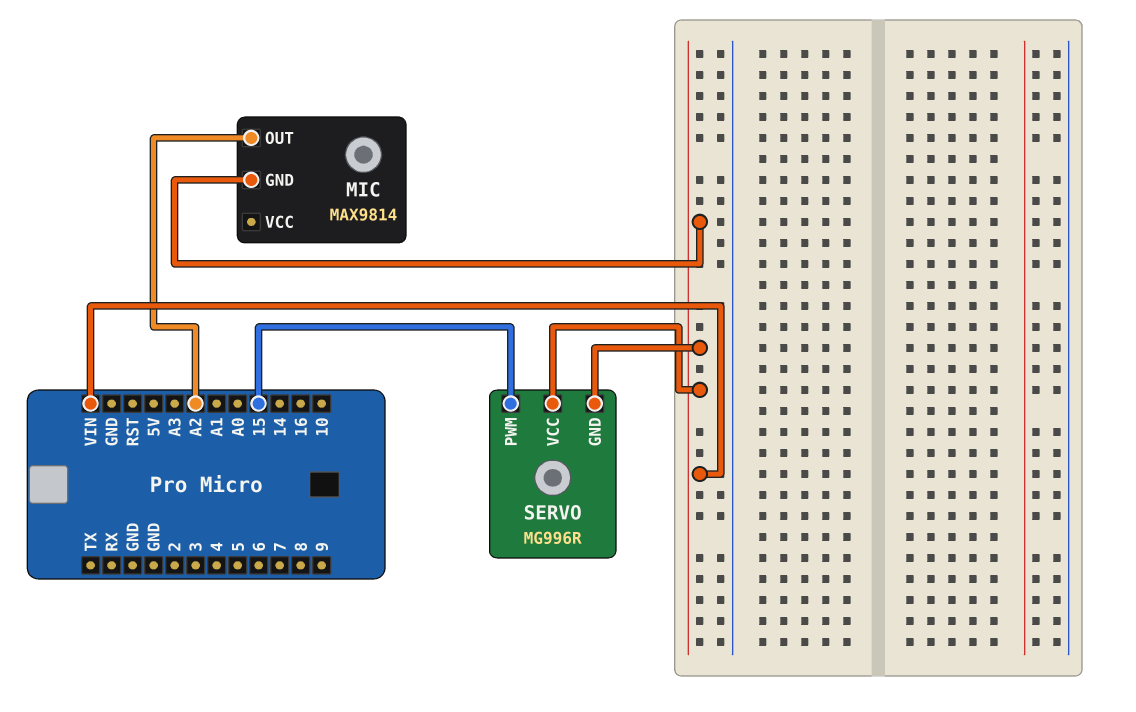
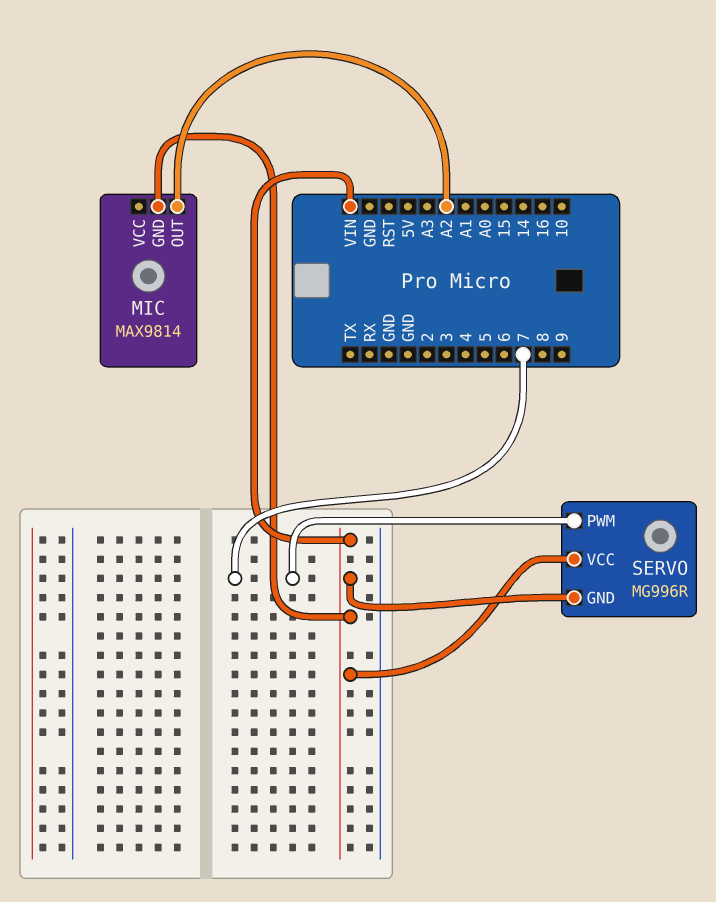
SERVO pin PWM: 15 -> 7

